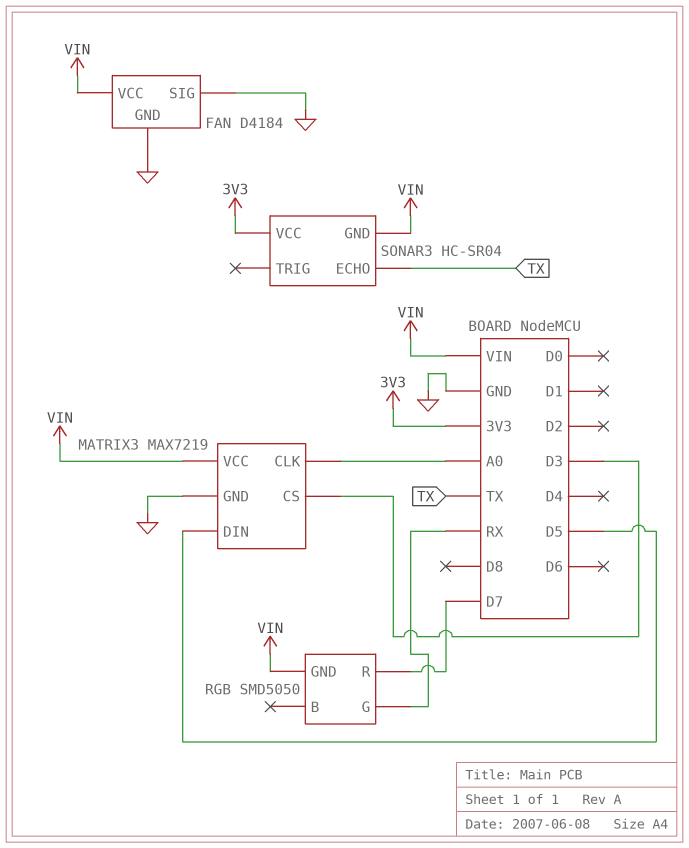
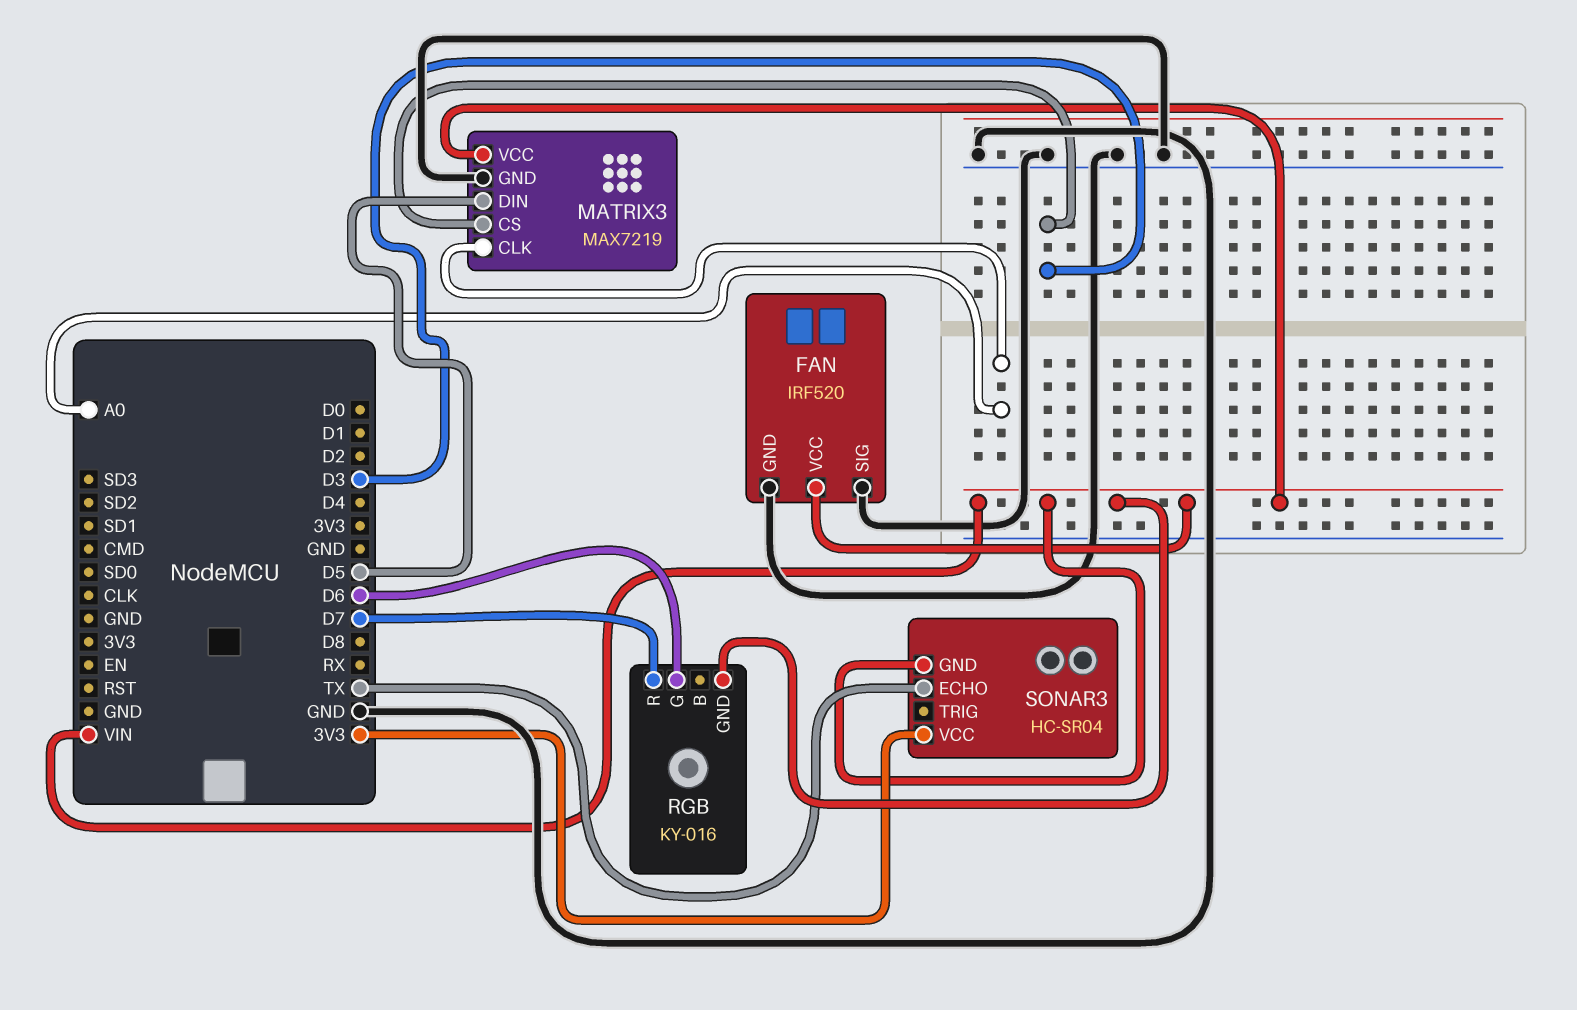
FAN: D4184 -> IRF520
RGB: SMD5050 -> KY-016
RGB pin G: RX -> D6

